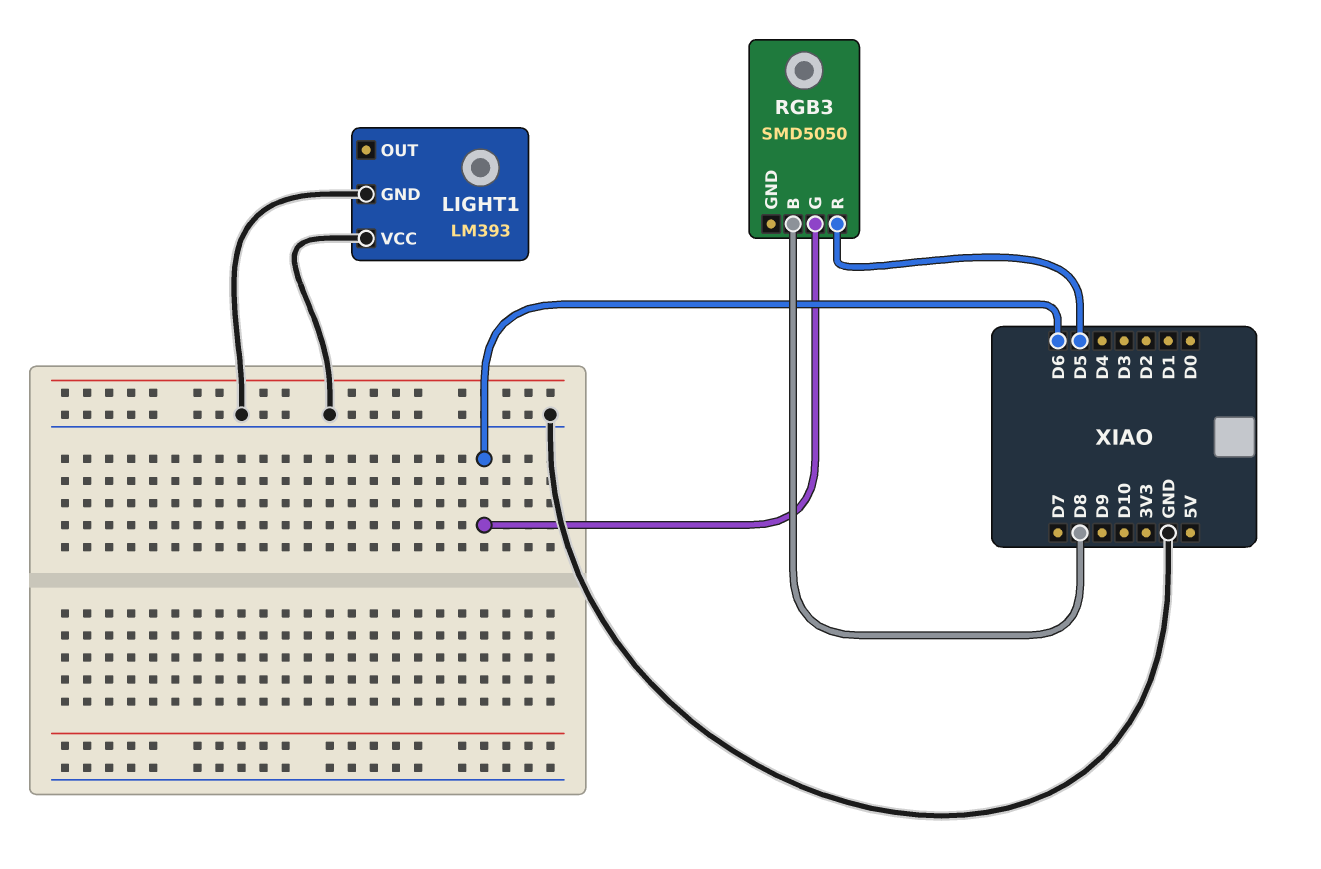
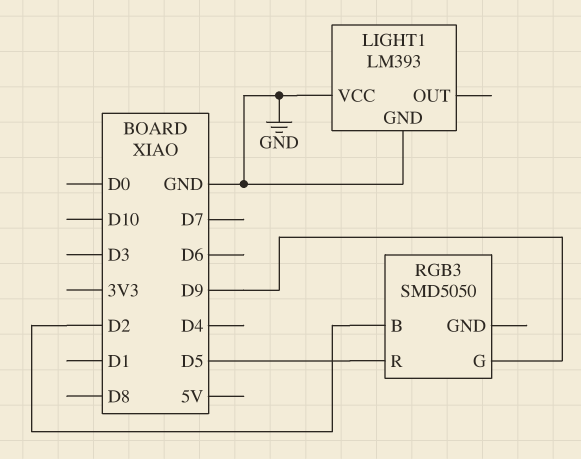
RGB3 pin B: D8 -> D2
RGB3 pin G: D6 -> D9

